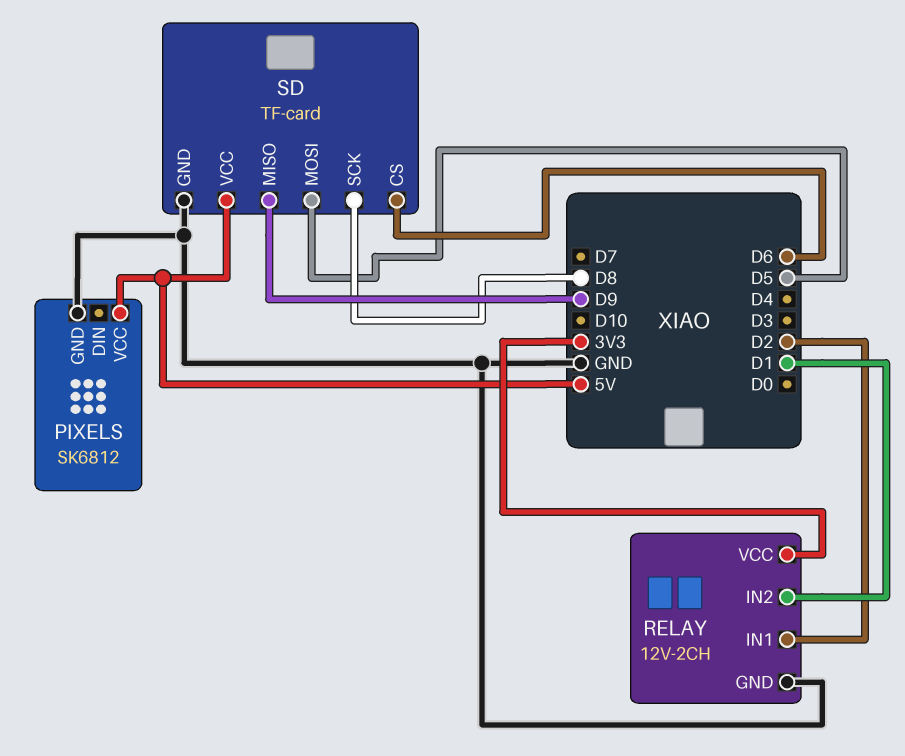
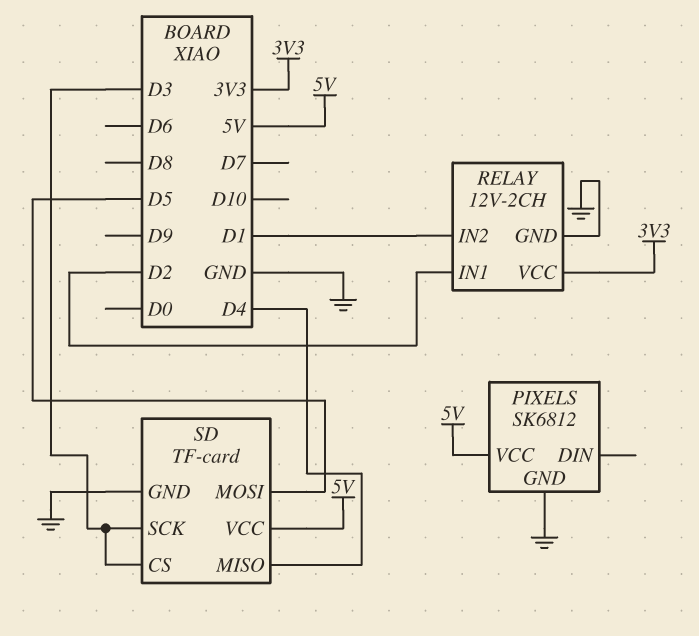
SD pin CS: D6 -> D3
SD pin MISO: D9 -> D4
SD pin SCK: D8 -> D3

